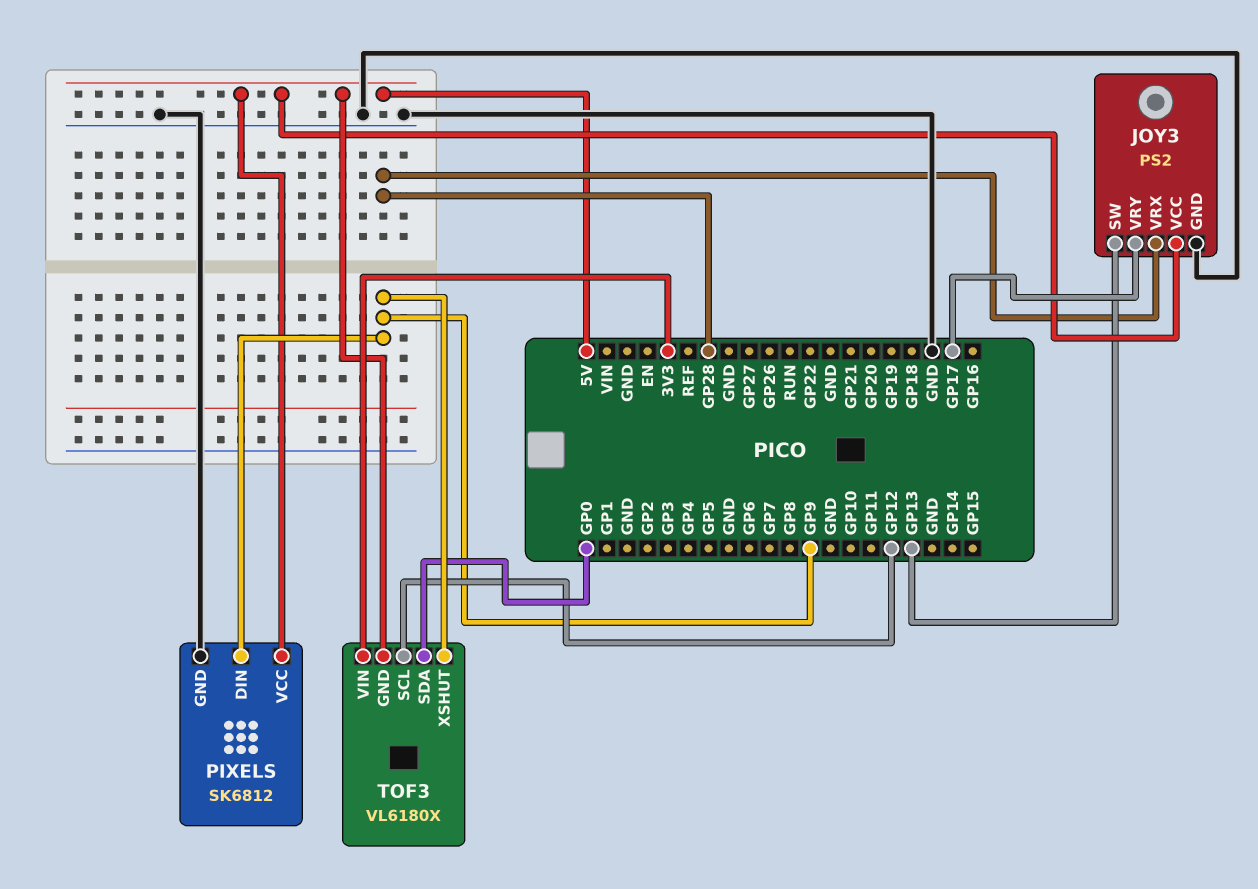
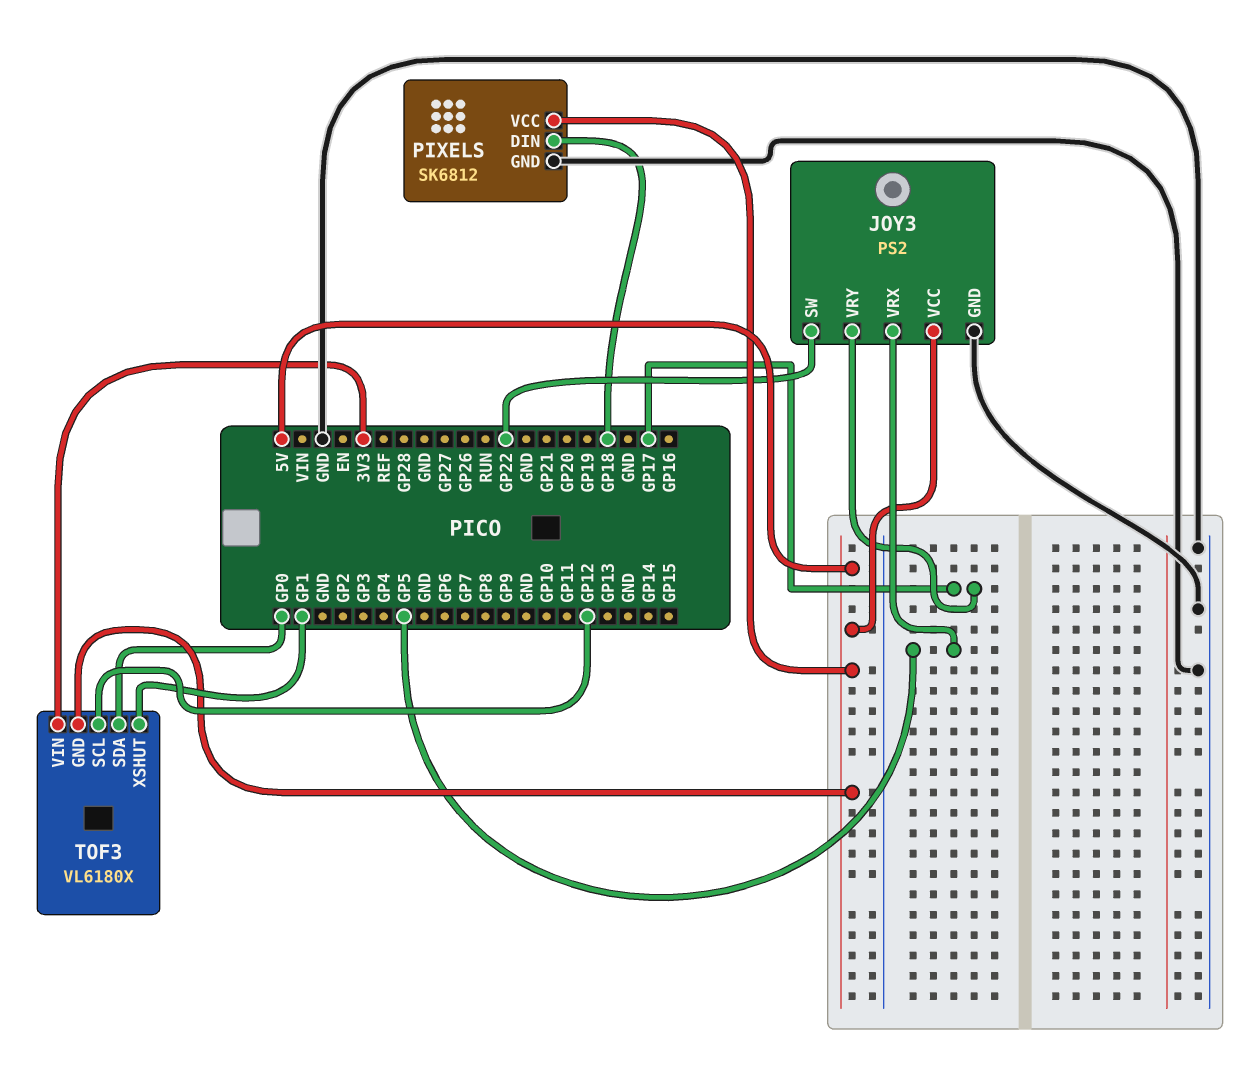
JOY3 pin SW: GP13 -> GP22
JOY3 pin VRX: GP28 -> GP5
PIXELS pin DIN: GP9 -> GP18
TOF3 pin XSHUT: GP9 -> GP1

